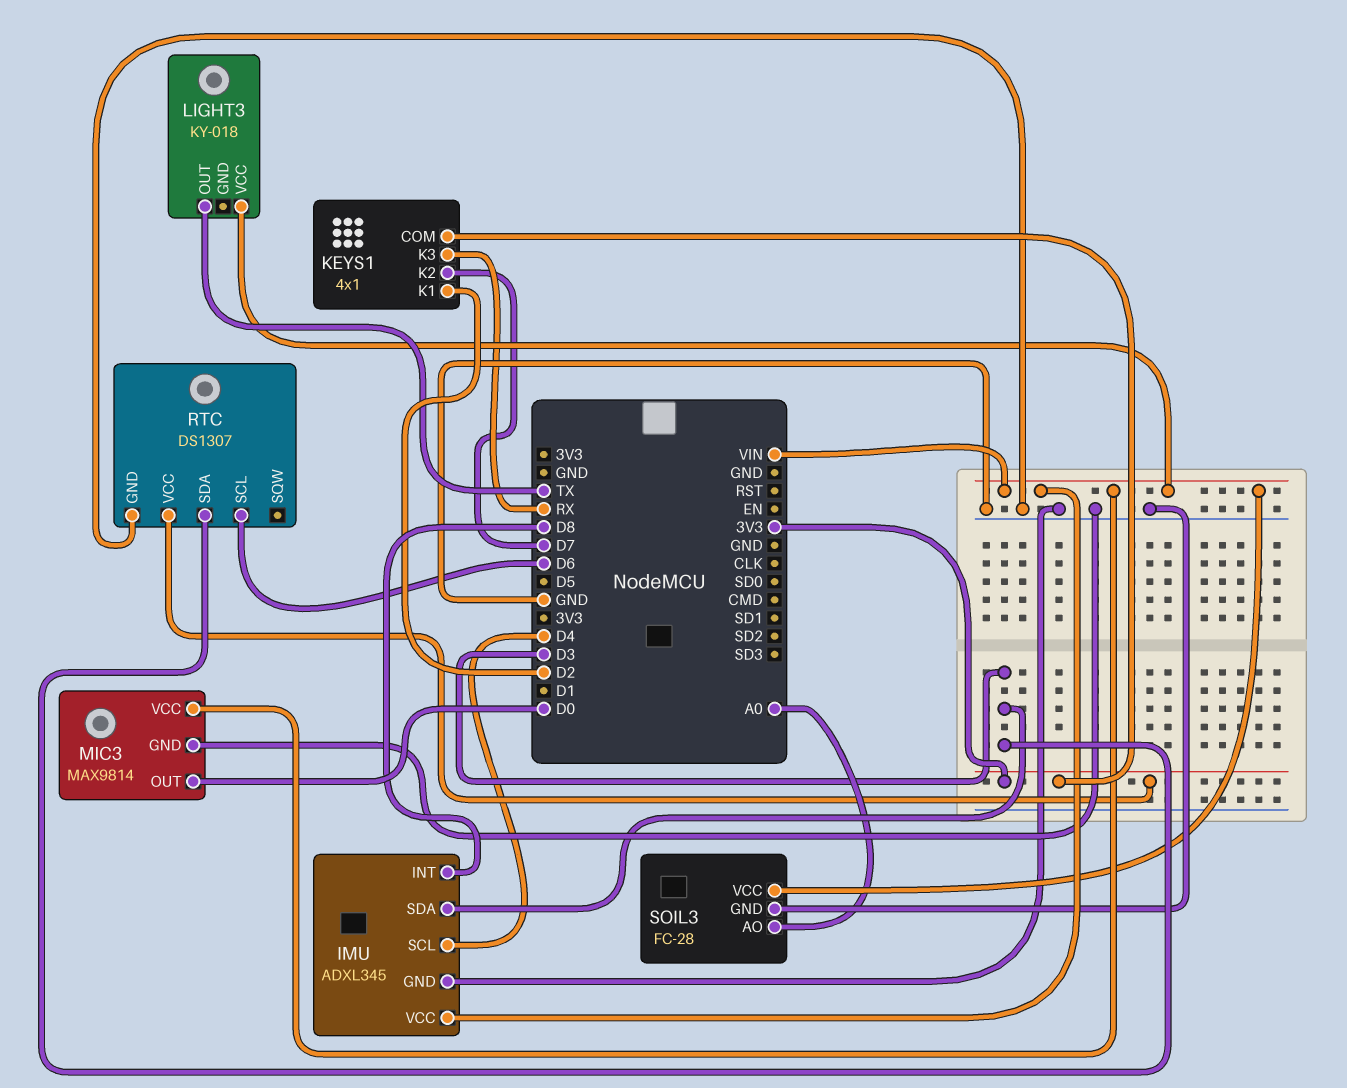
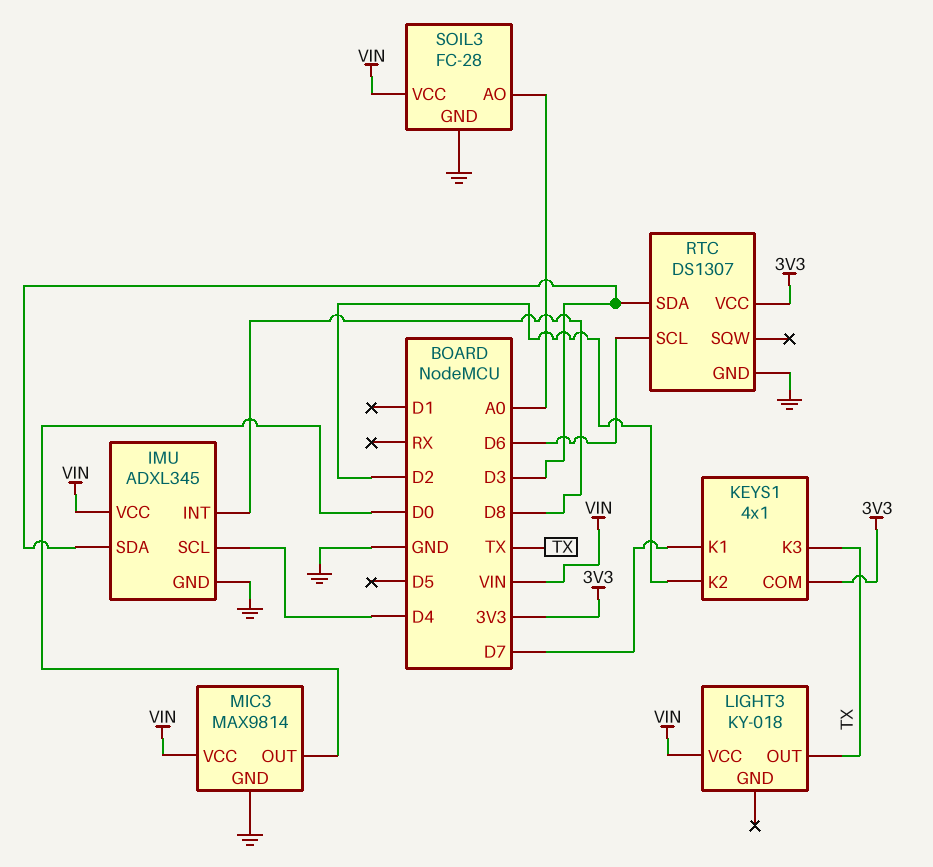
KEYS1 pin K1: D2 -> D7
KEYS1 pin K2: D7 -> D2
KEYS1 pin K3: RX -> TX

